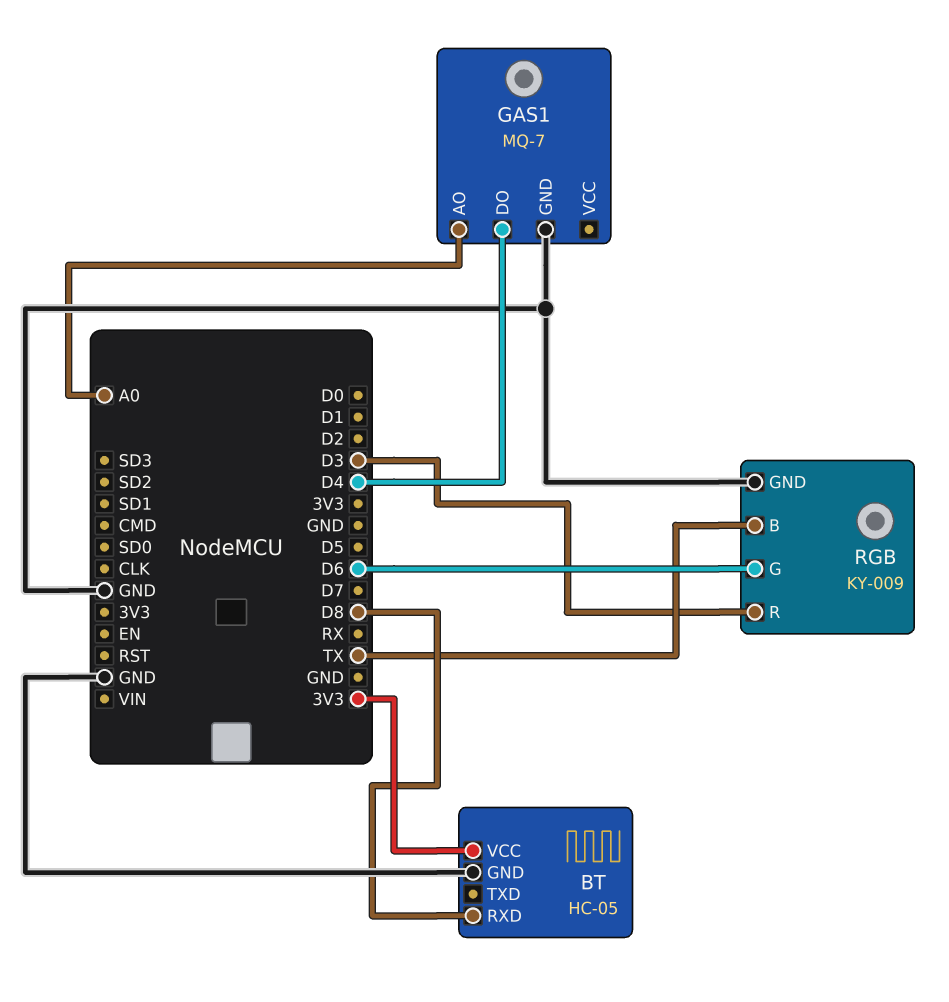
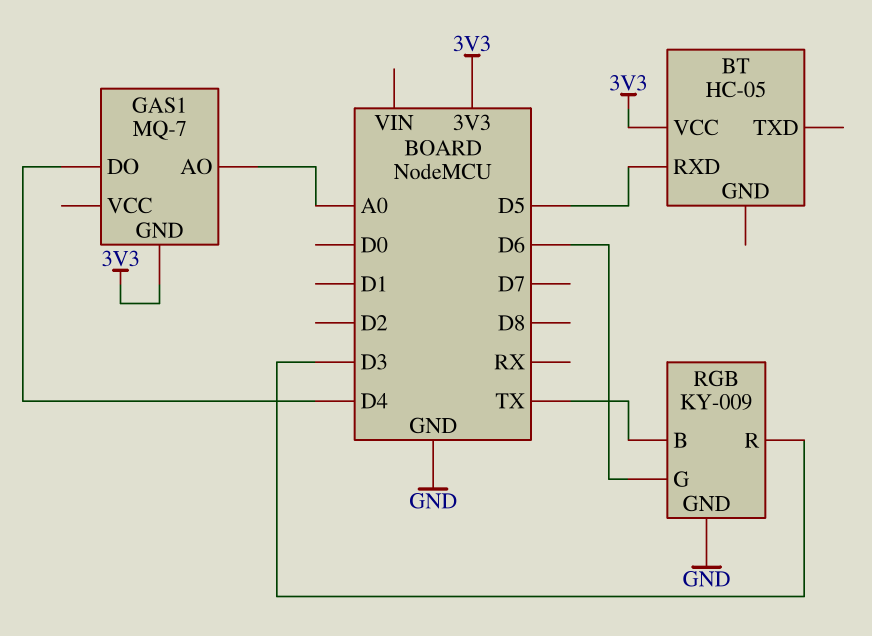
BT pin GND: GND -> none
BT pin RXD: D8 -> D5
GAS1 pin GND: GND -> 3V3

